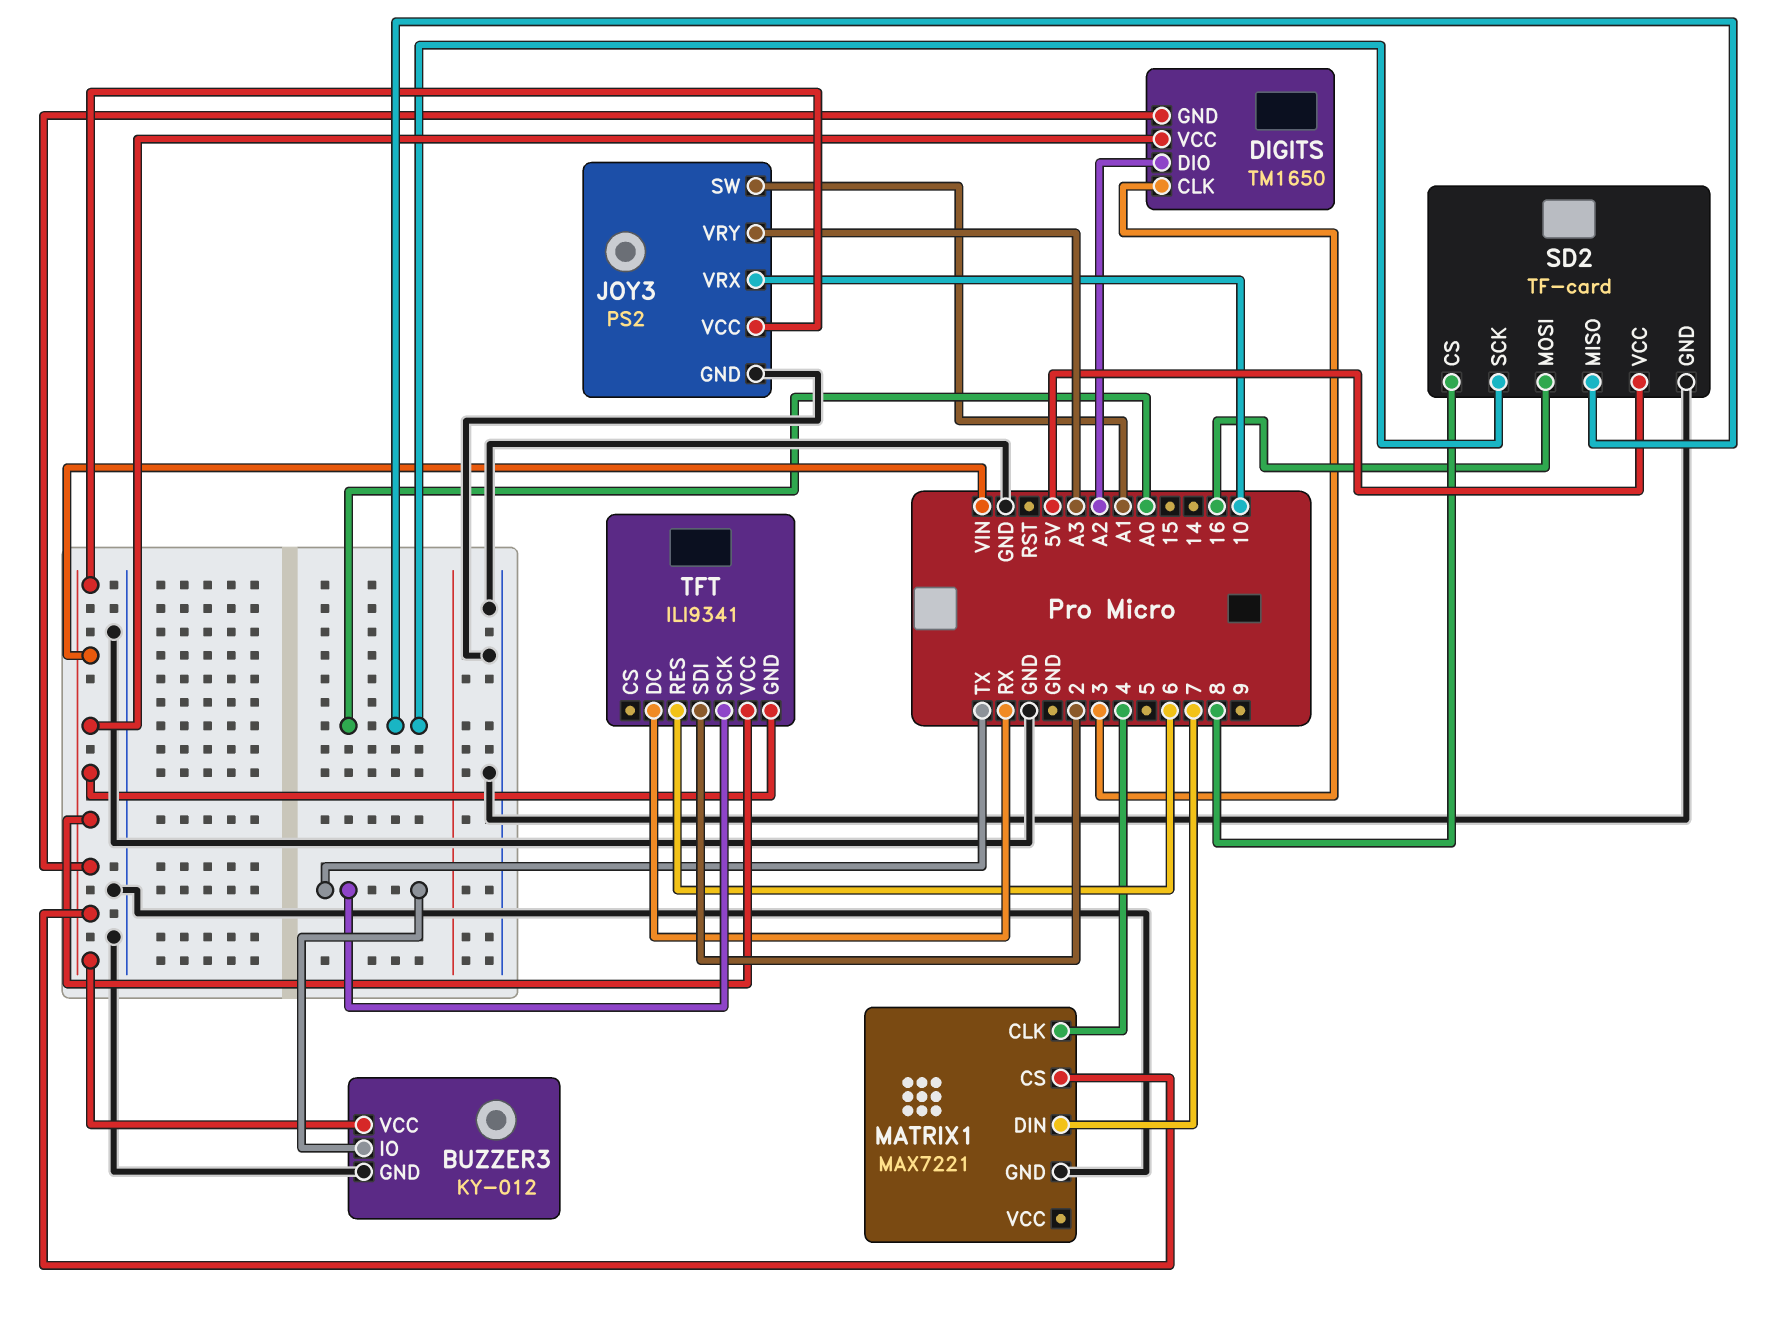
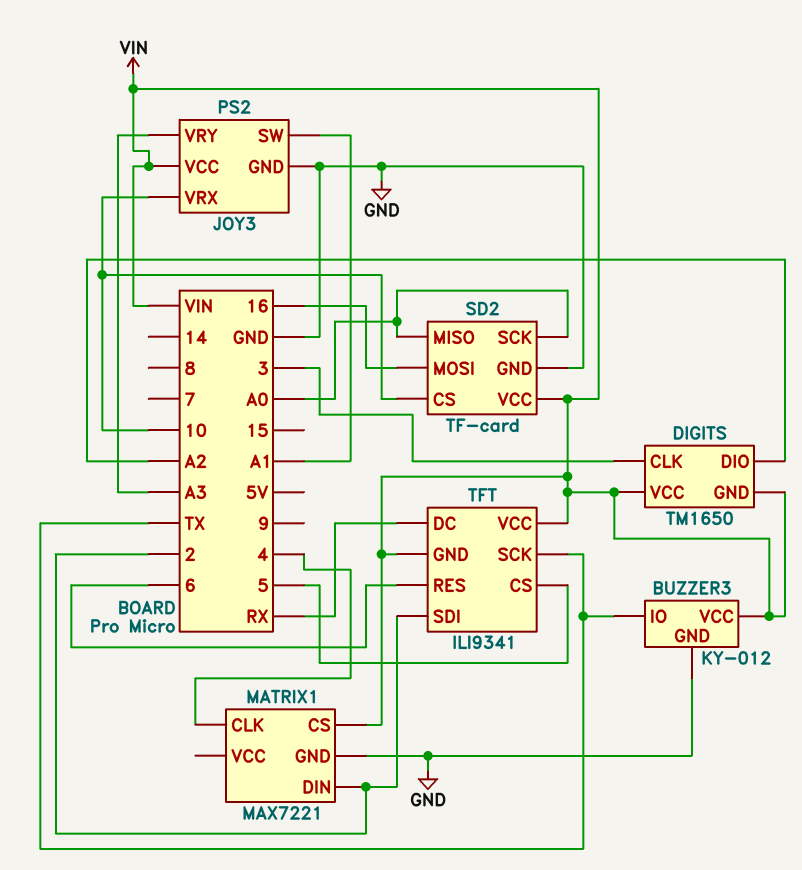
MATRIX1 pin DIN: 7 -> 2
SD2 pin CS: 8 -> 10
SD2 pin VCC: 5V -> VIN
TFT pin CS: none -> 5

